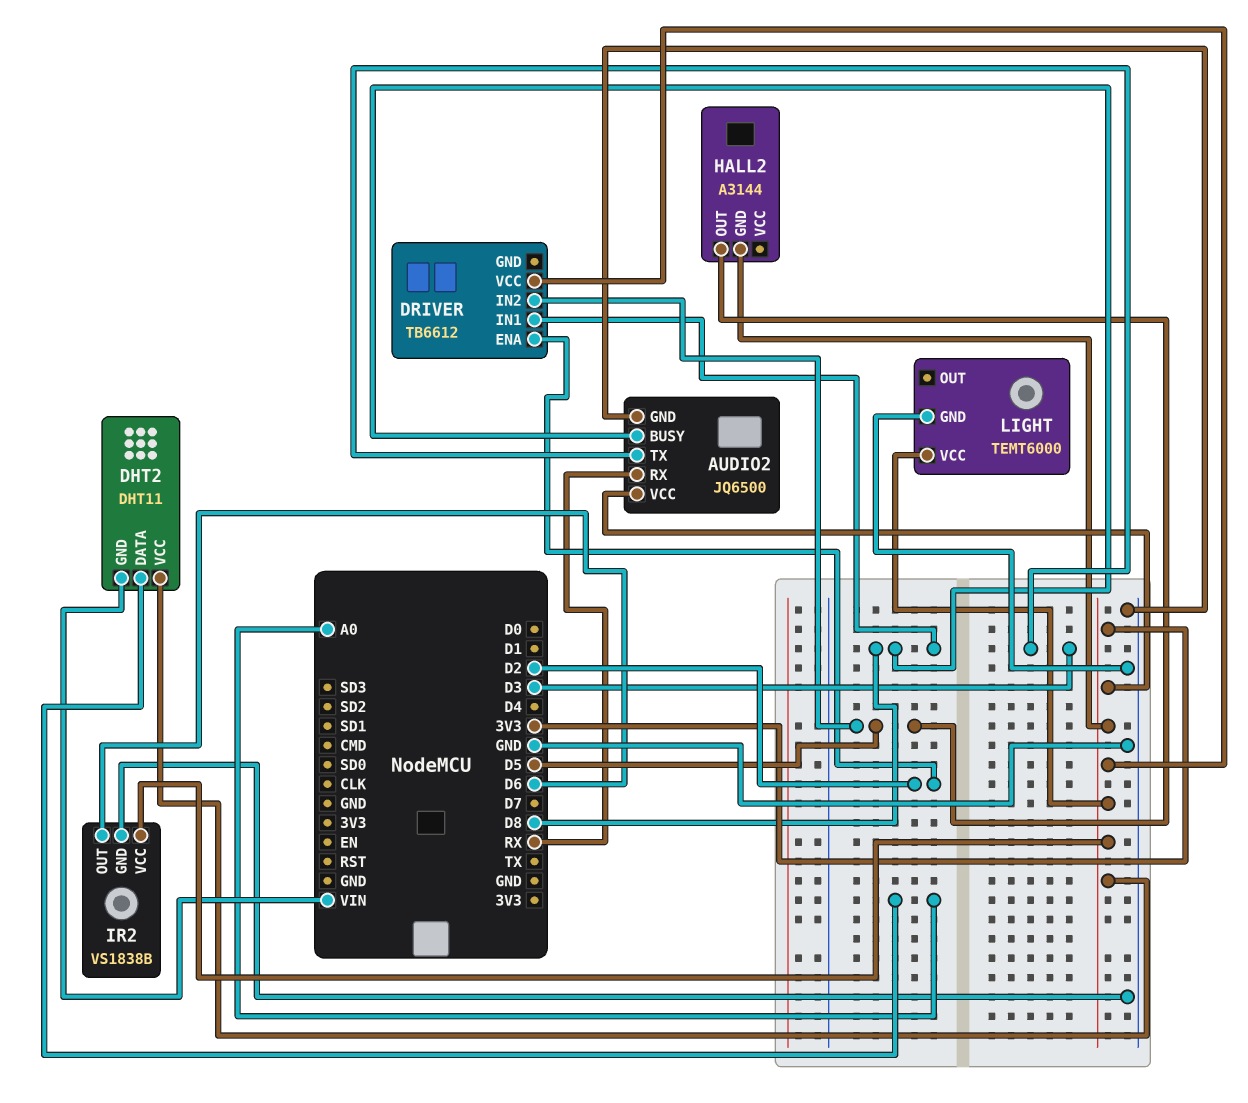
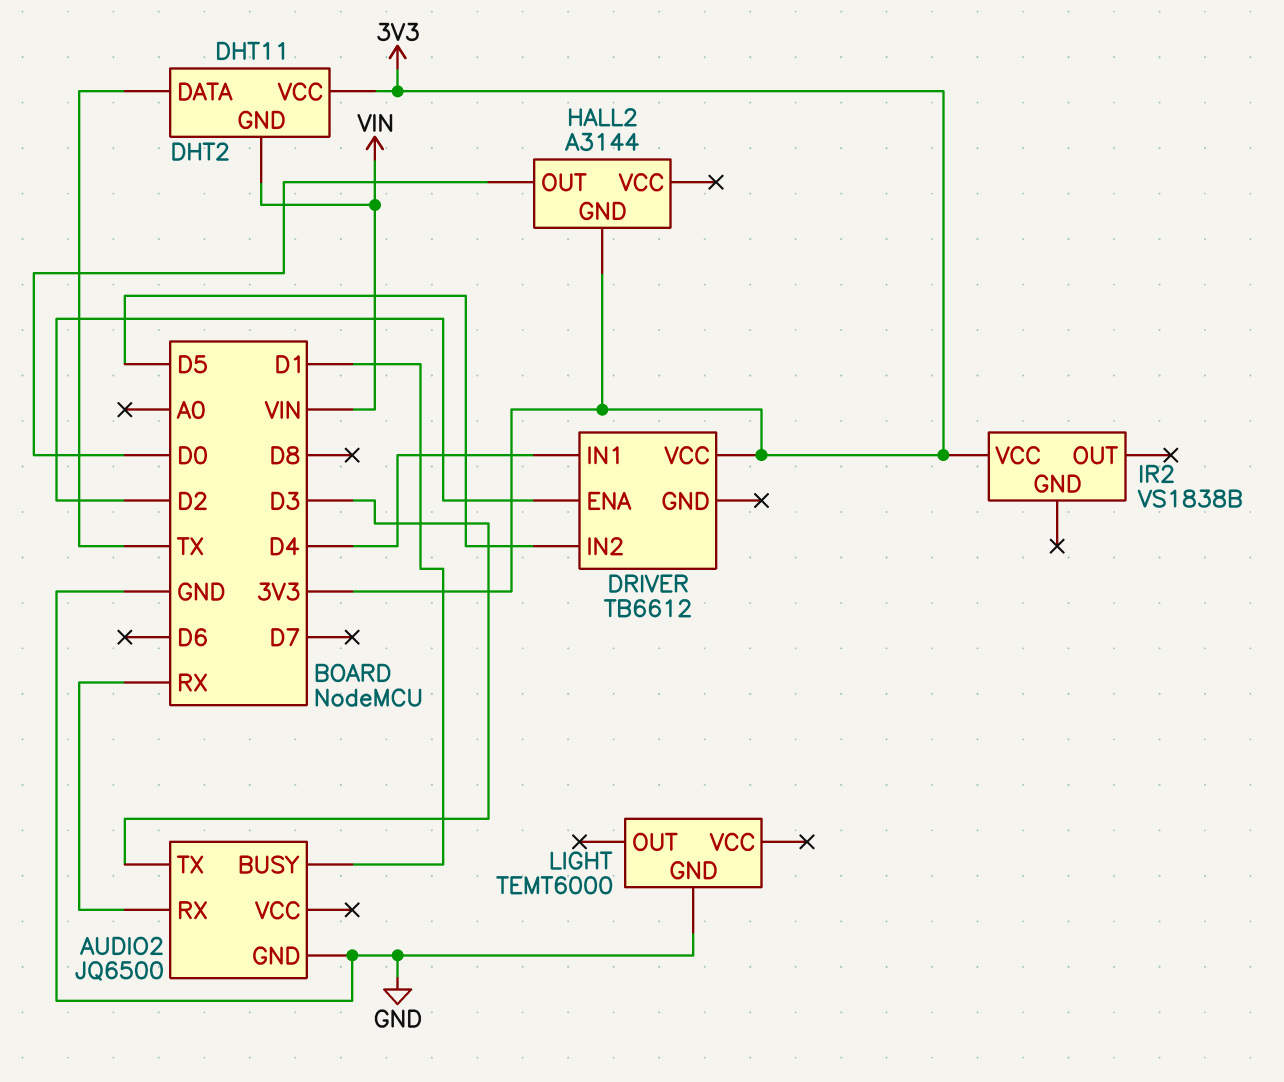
AUDIO2 pin BUSY: D8 -> D1
AUDIO2 pin VCC: 3V3 -> none
DHT2 pin DATA: A0 -> TX
DRIVER pin IN1: D8 -> D4
HALL2 pin OUT: D5 -> D0
IR2 pin GND: GND -> none
IR2 pin OUT: D6 -> none
LIGHT pin VCC: 3V3 -> none

